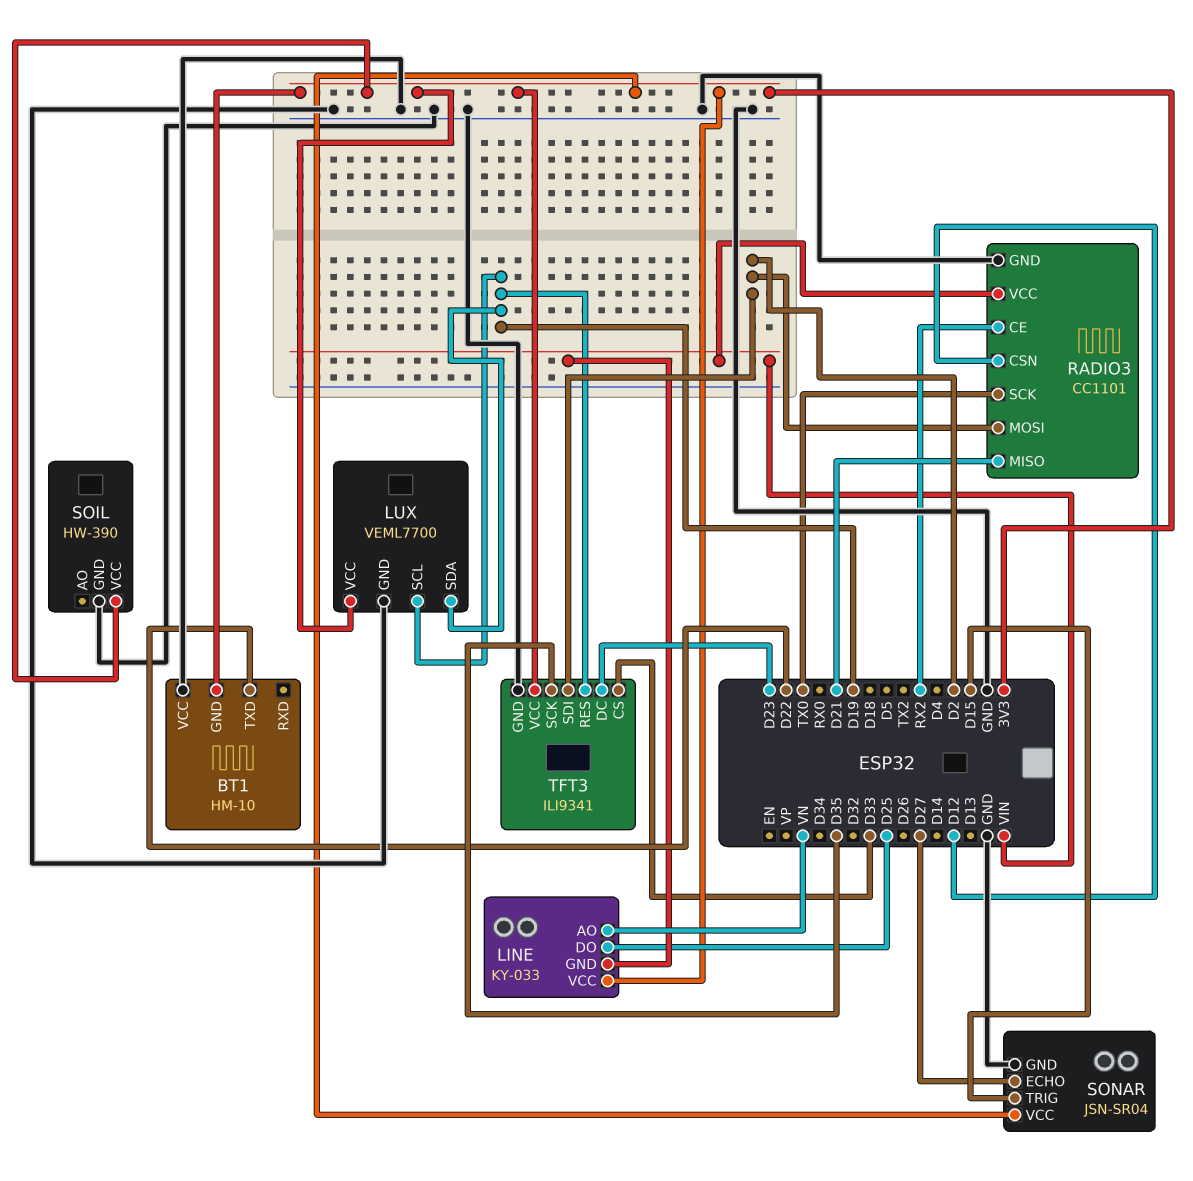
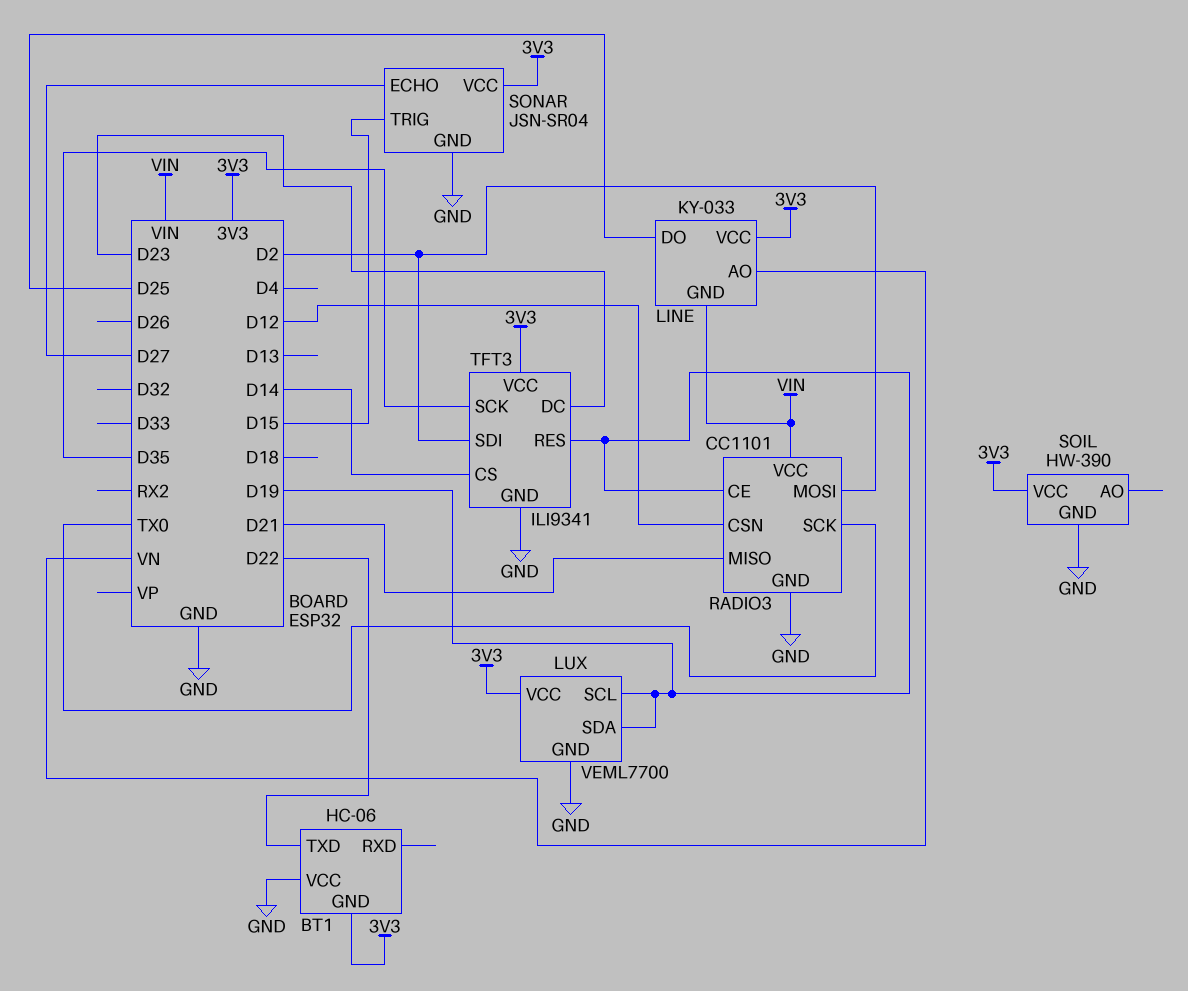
BT1: HM-10 -> HC-06
RADIO3 pin CE: RX2 -> D19
TFT3 pin CS: D33 -> D14

